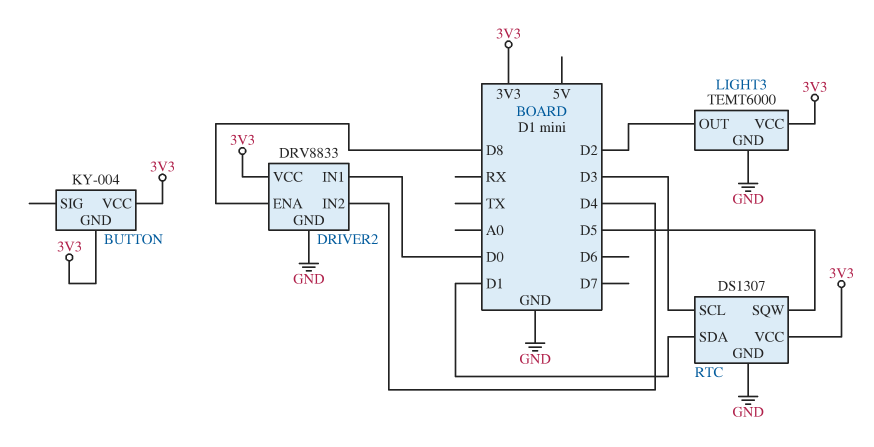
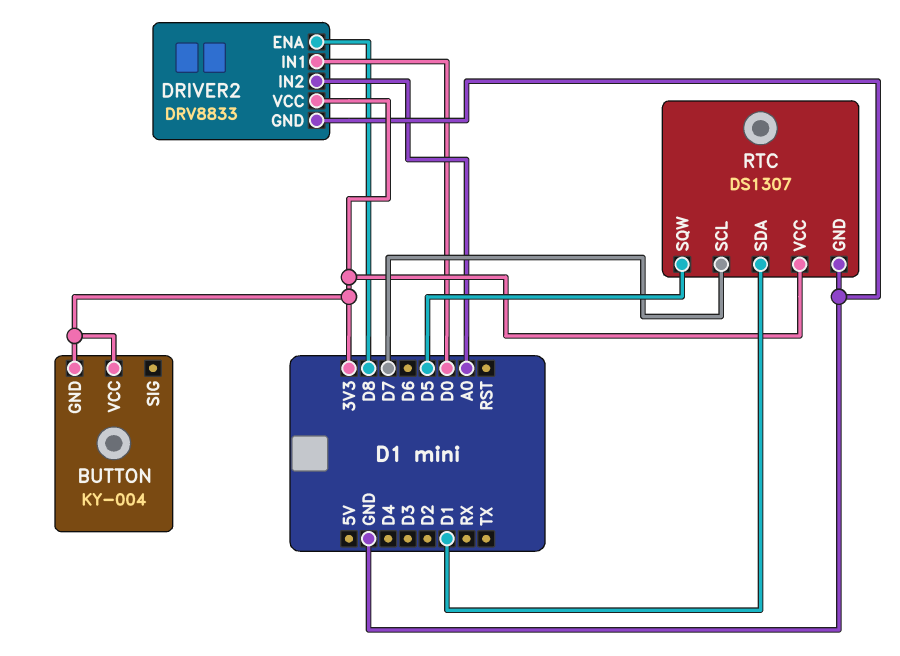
DRIVER2 pin IN2: D4 -> A0
LIGHT3: TEMT6000 -> none
LIGHT3 pin GND: GND -> none
LIGHT3 pin OUT: D2 -> none
LIGHT3 pin VCC: 3V3 -> none
RTC pin SCL: D3 -> D7

